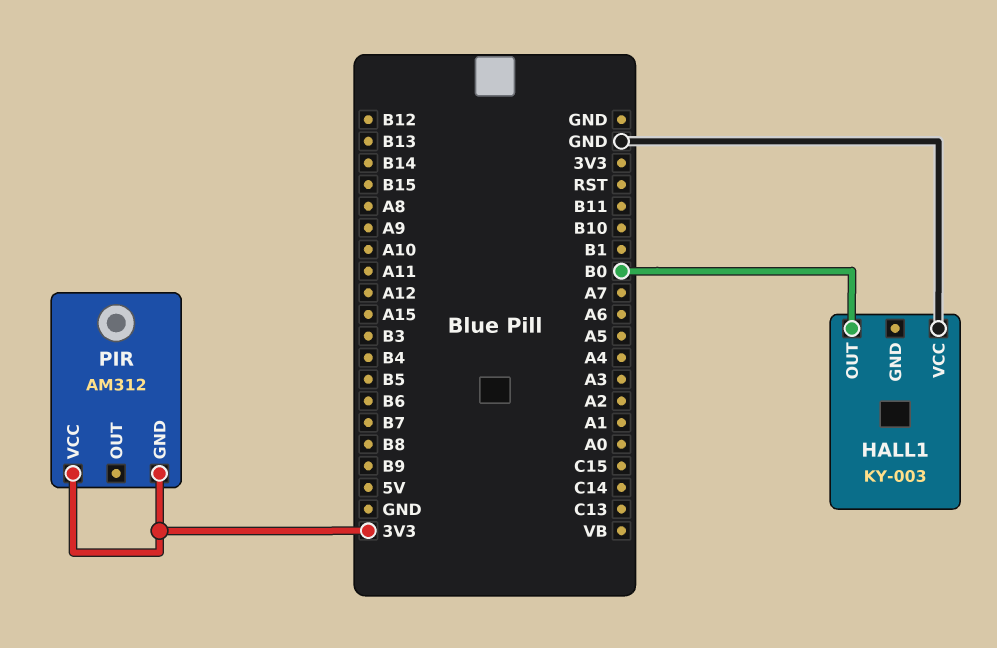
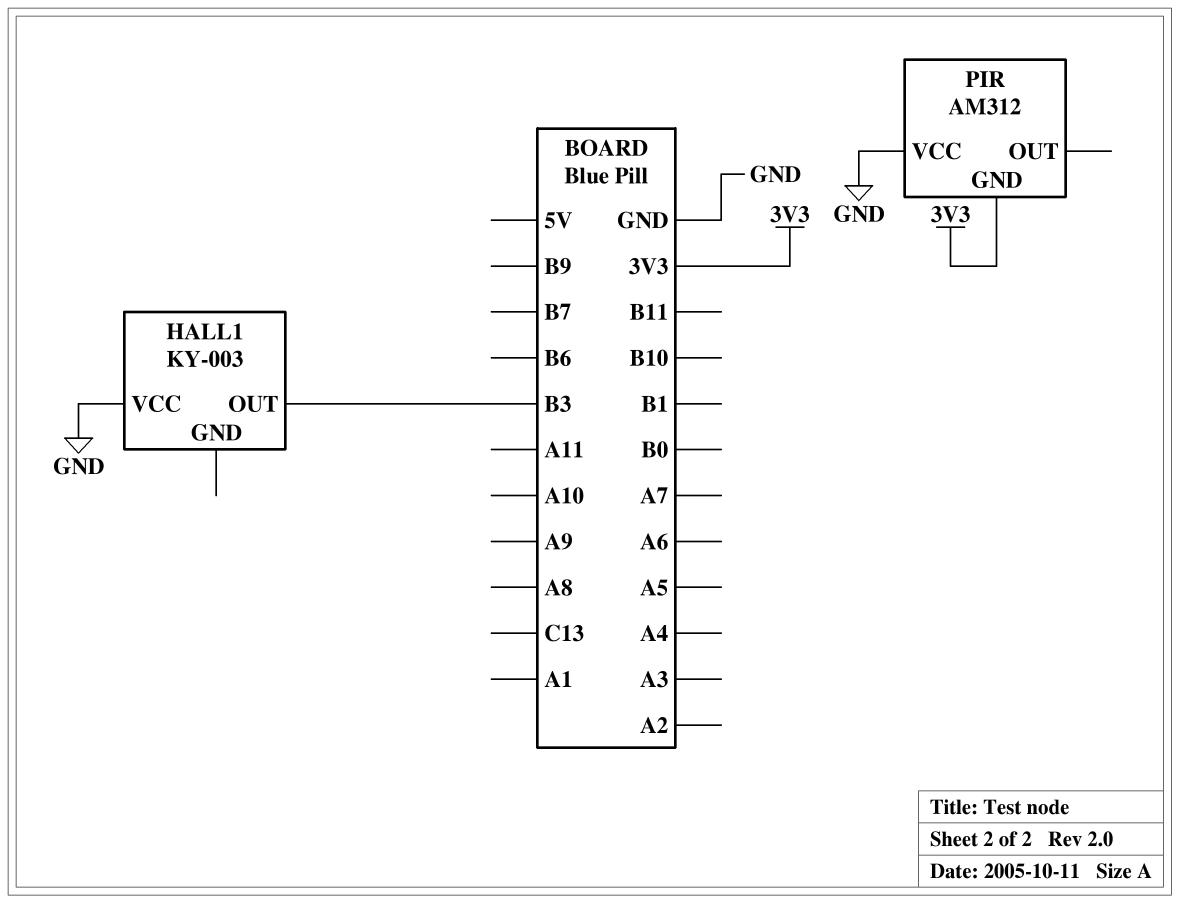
HALL1 pin OUT: B0 -> B3
PIR pin VCC: 3V3 -> GND

